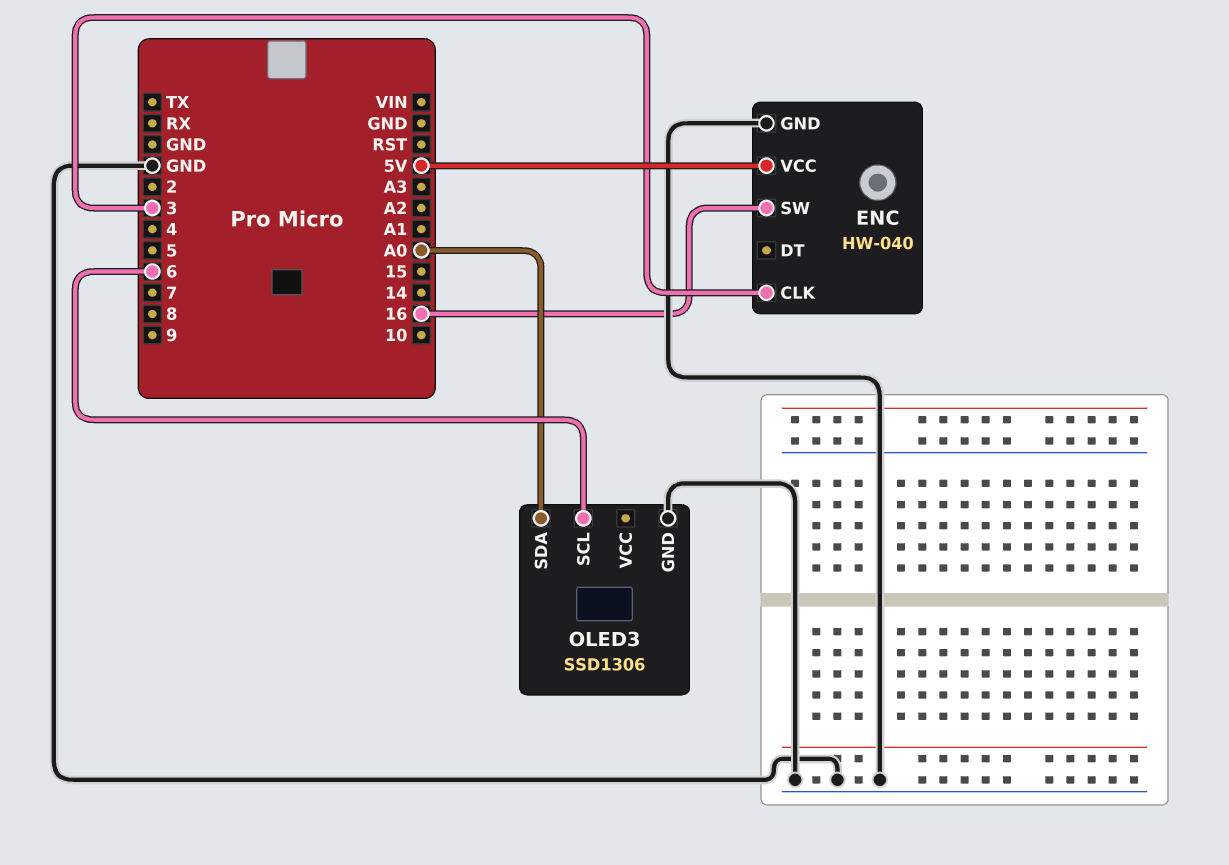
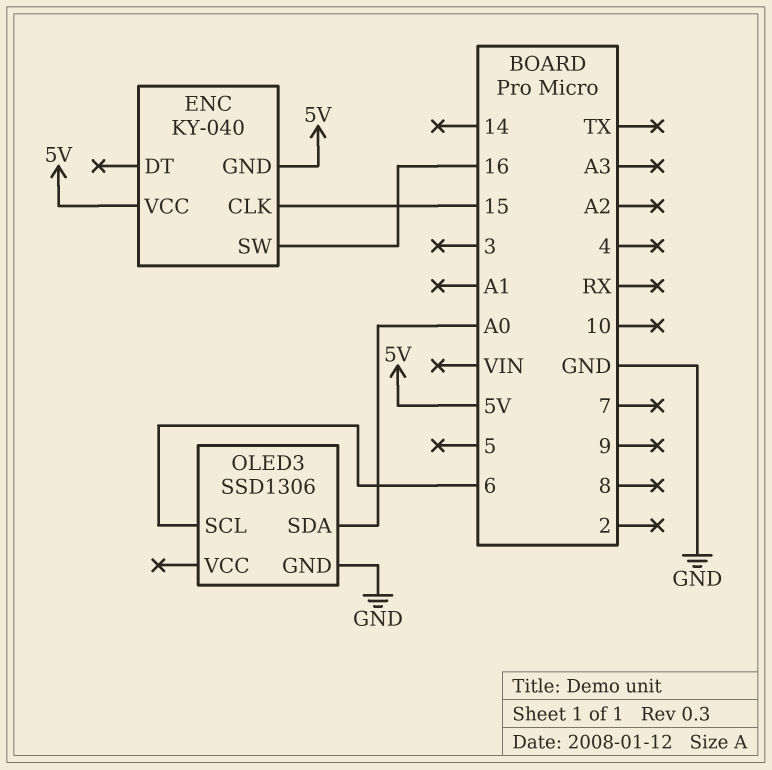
ENC: HW-040 -> KY-040
ENC pin CLK: 3 -> 15
ENC pin GND: GND -> 5V

